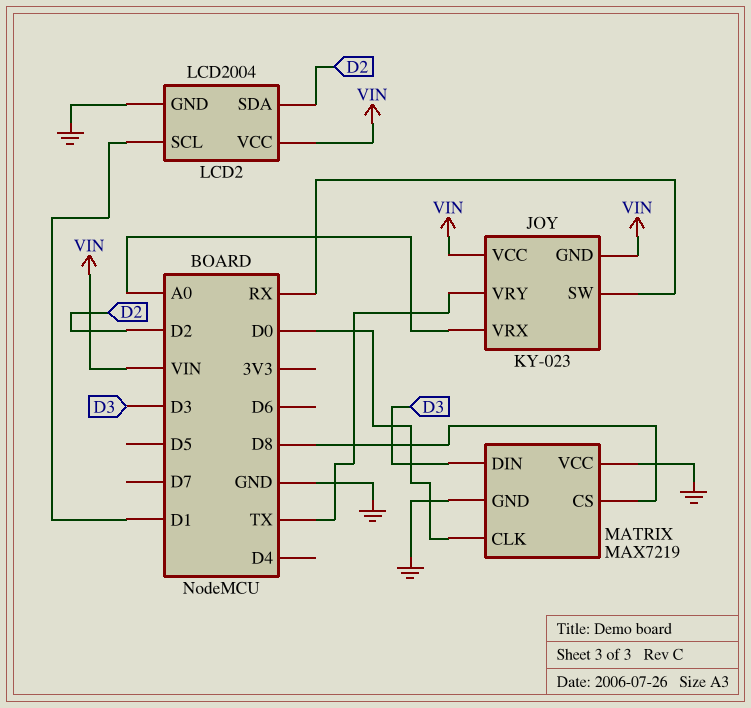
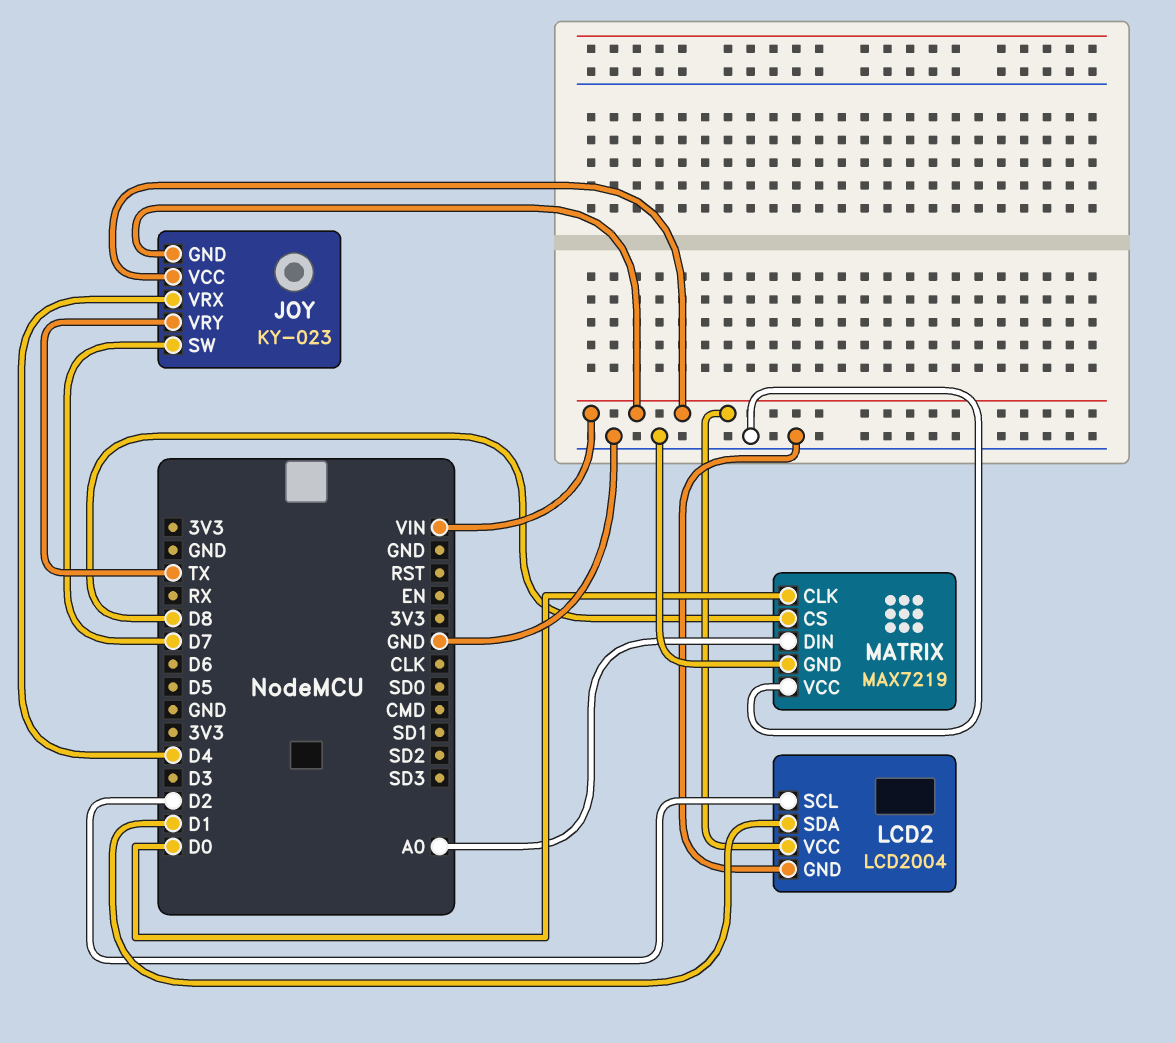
JOY pin SW: RX -> D7
JOY pin VRX: A0 -> D4
LCD2 pin SCL: D1 -> D2
LCD2 pin SDA: D2 -> D1
MATRIX pin DIN: D3 -> A0

